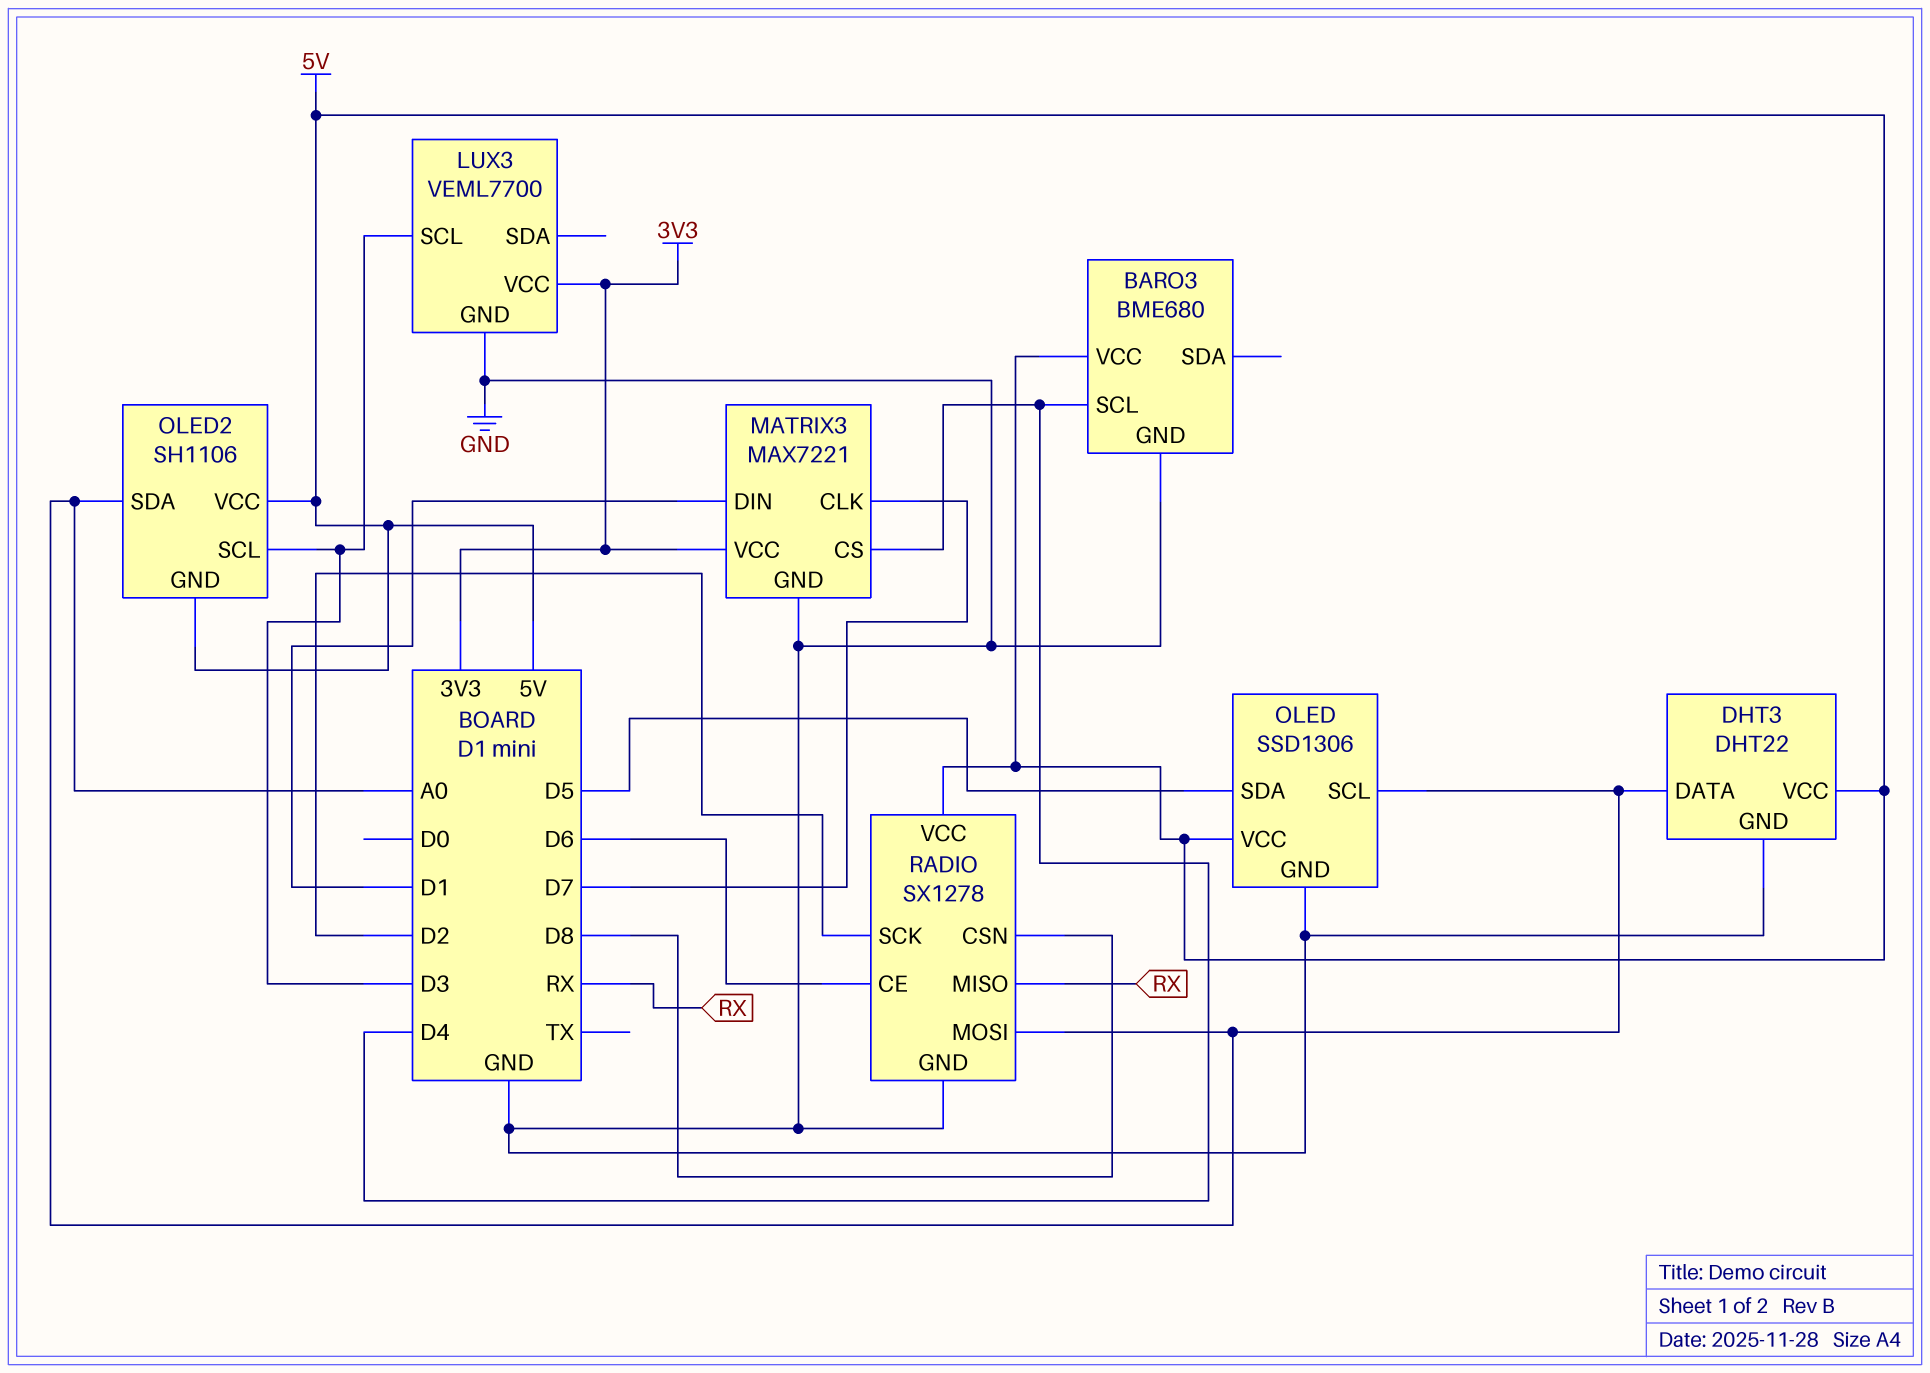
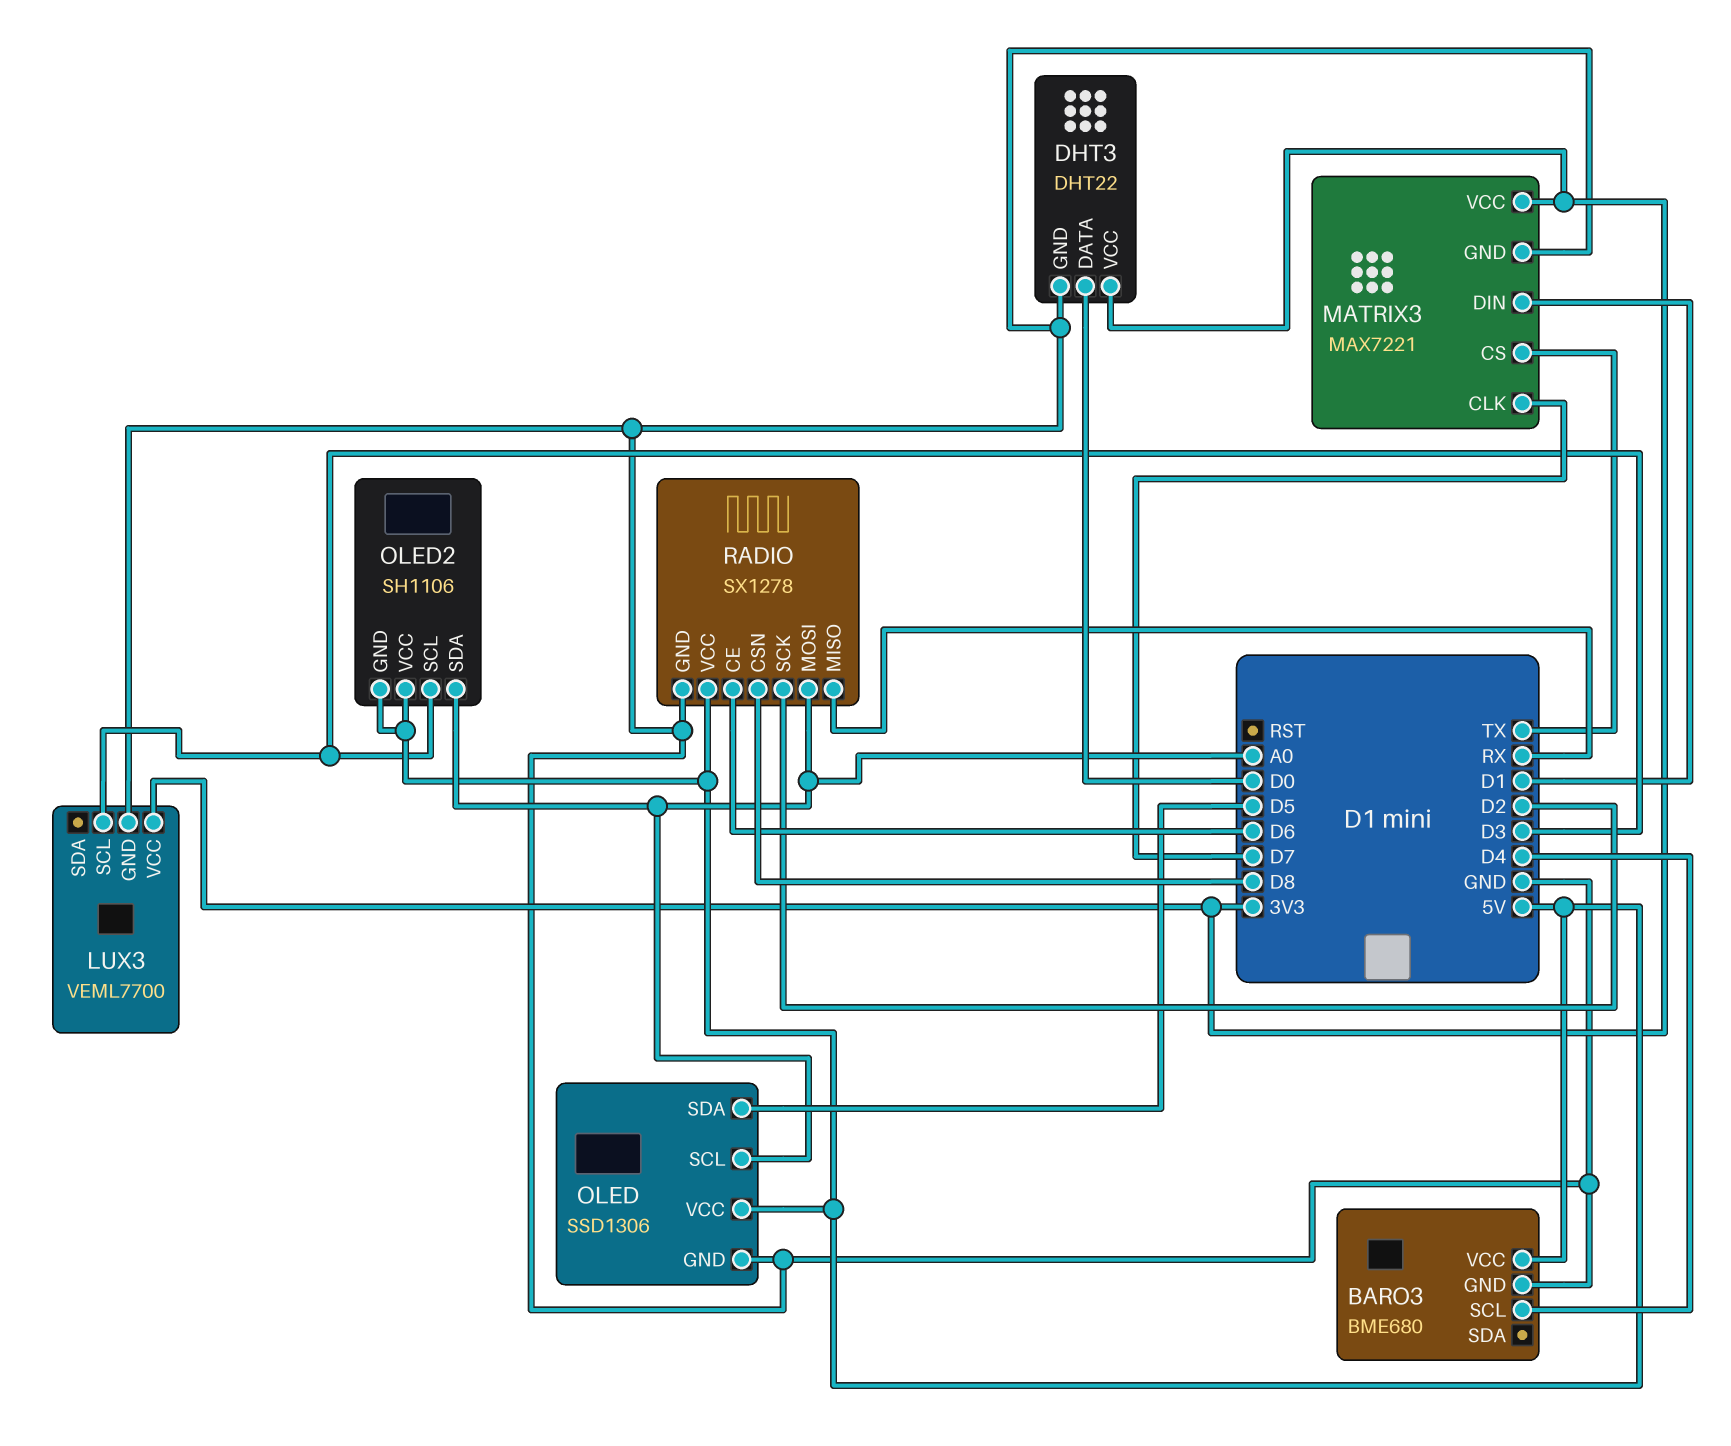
DHT3 pin DATA: A0 -> D0
DHT3 pin VCC: 5V -> 3V3
MATRIX3 pin CS: D4 -> TX

